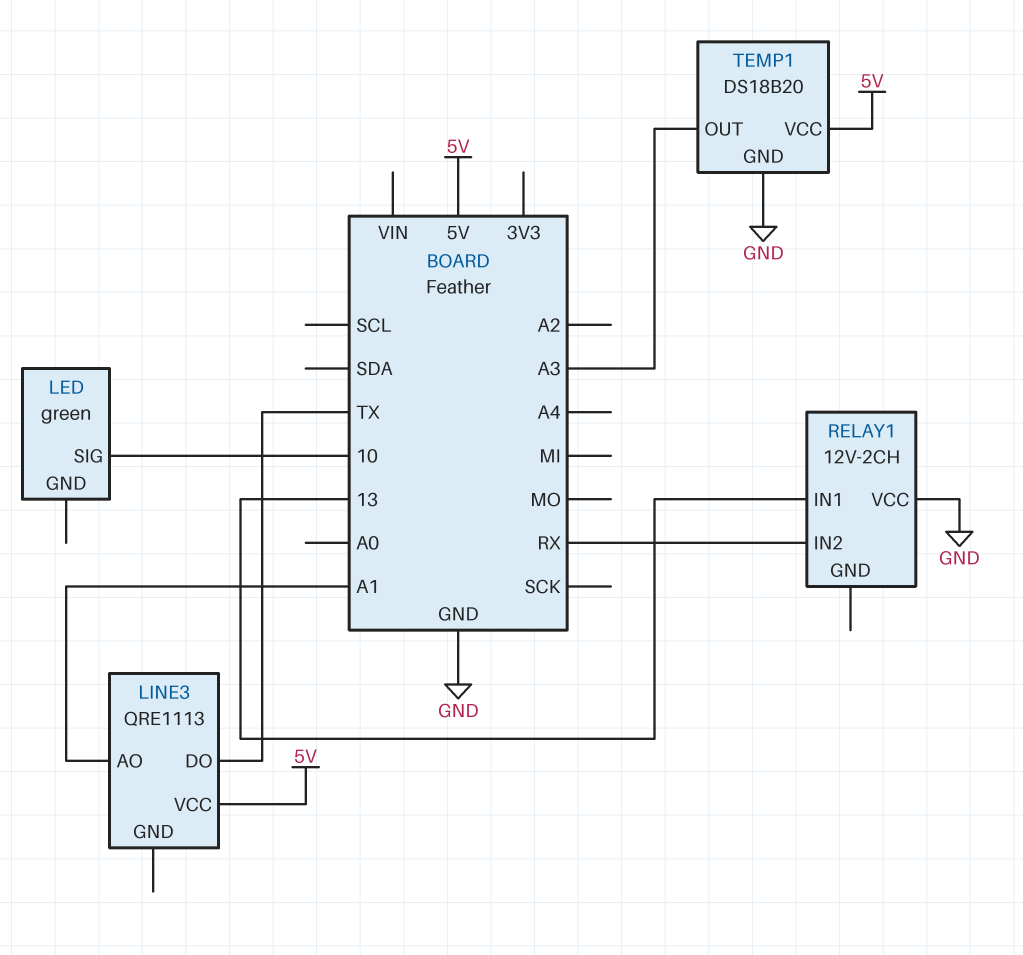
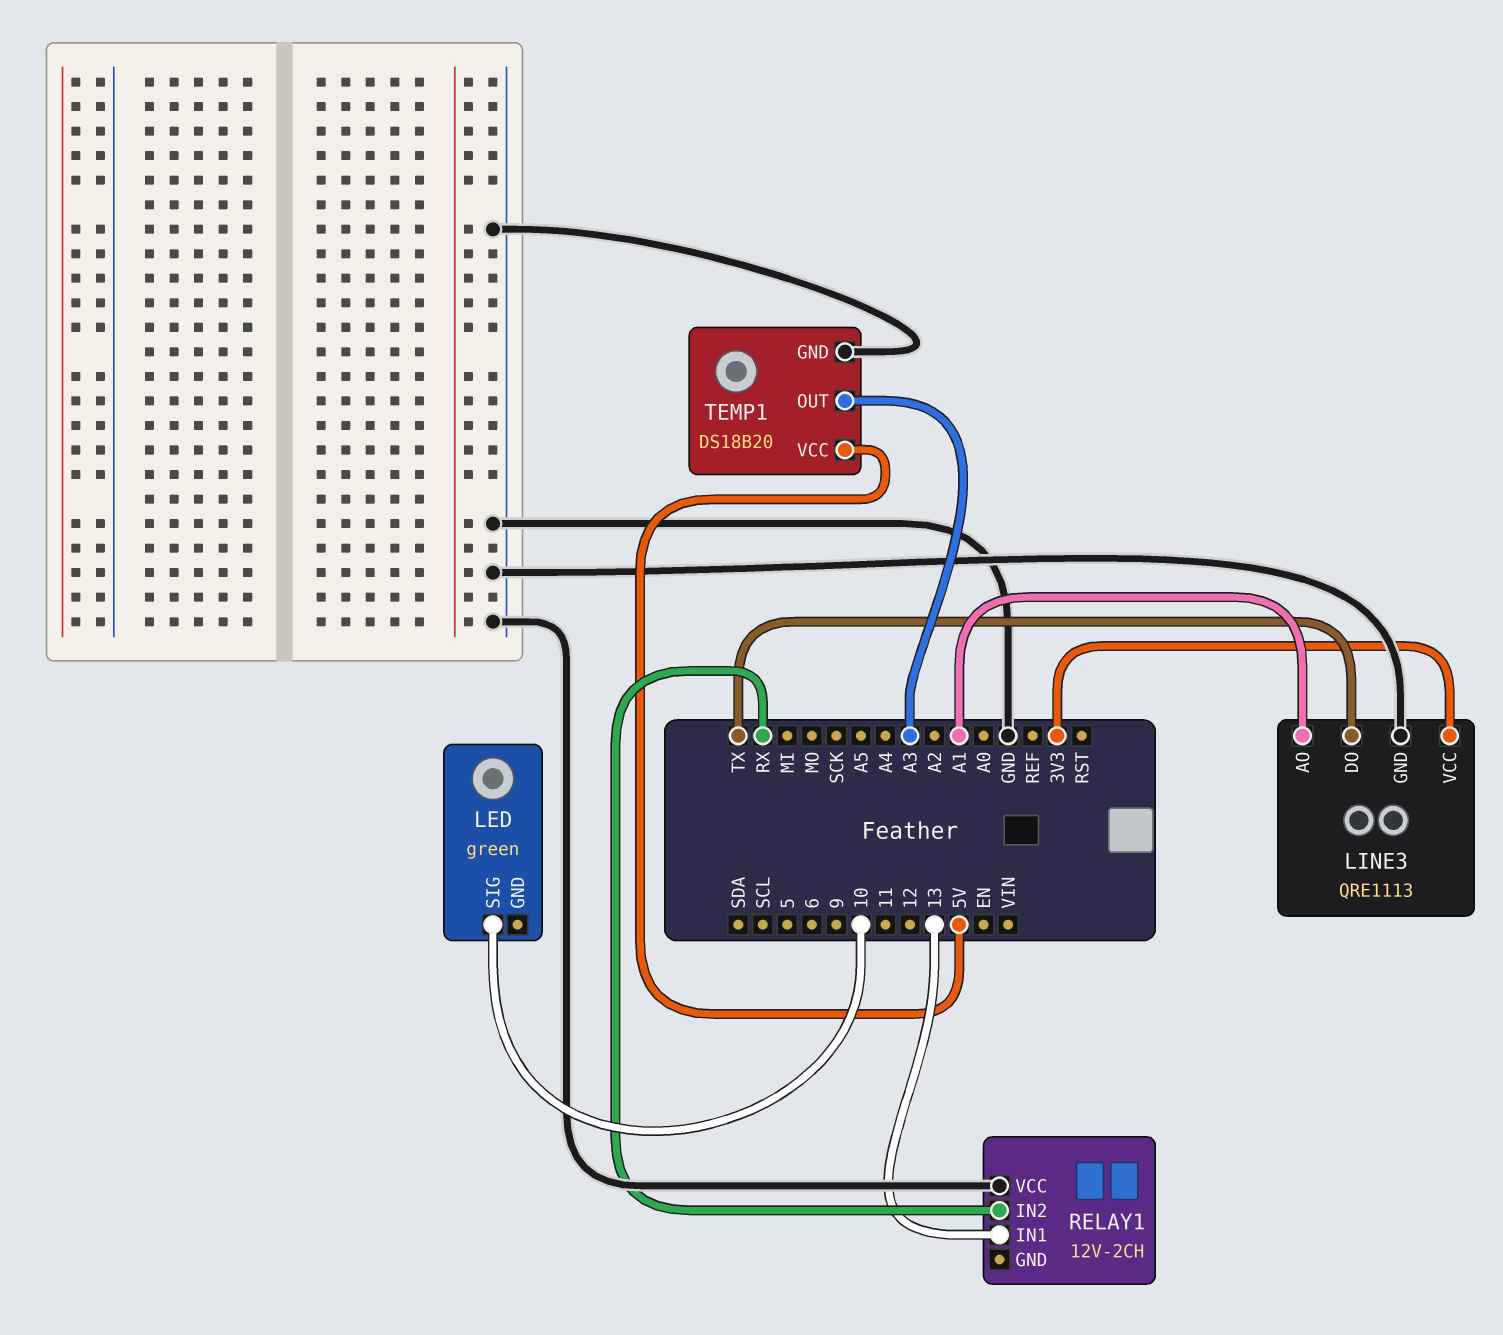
LINE3 pin GND: none -> GND
LINE3 pin VCC: 5V -> 3V3

